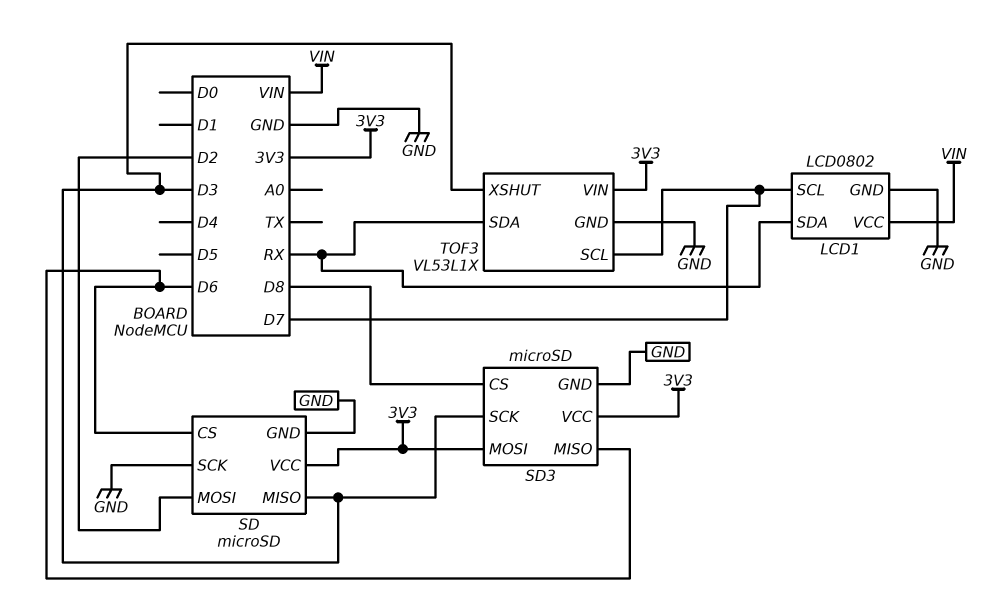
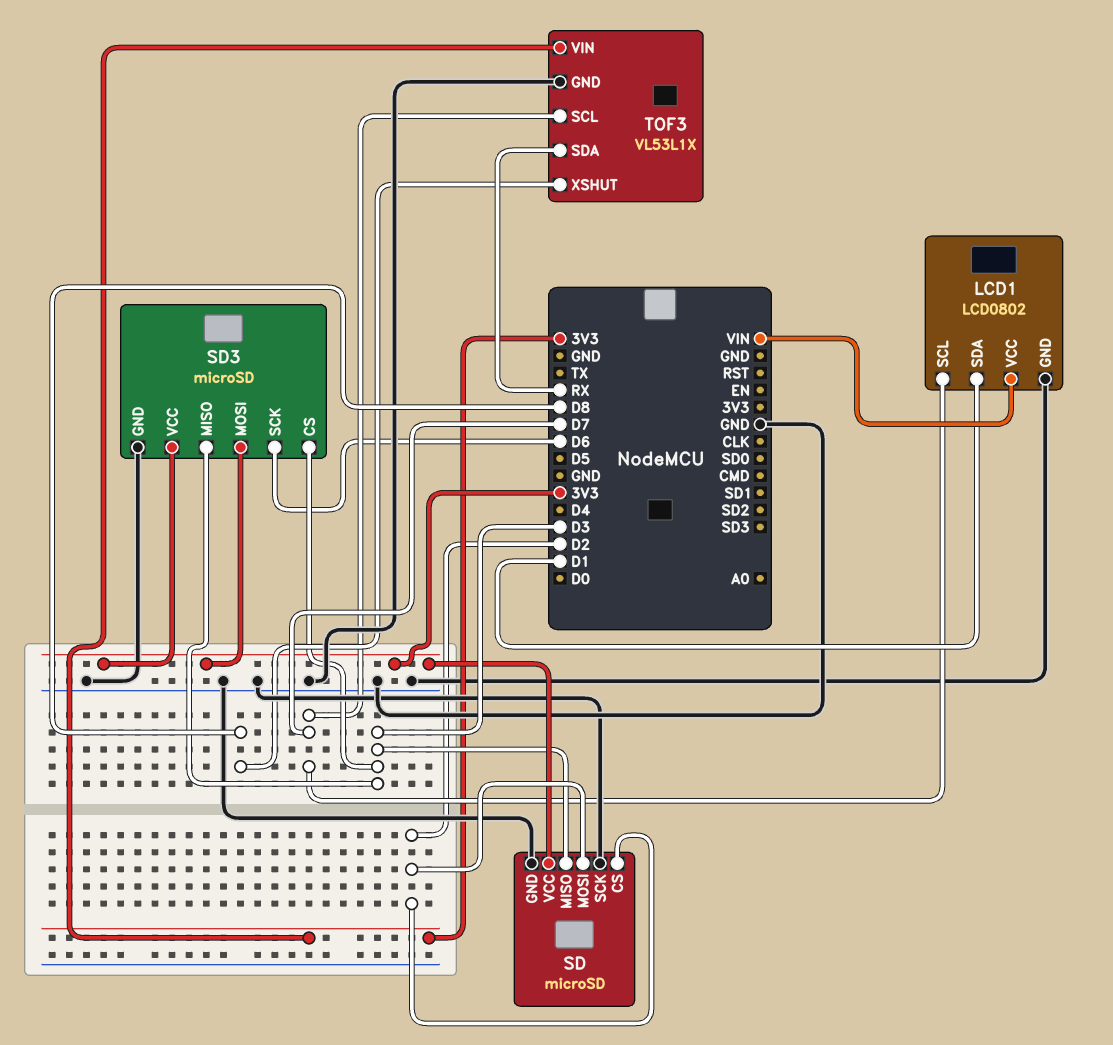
LCD1 pin SDA: RX -> D1
SD pin CS: D6 -> D2
SD3 pin CS: D8 -> D3
SD3 pin MISO: D6 -> D3
SD3 pin SCK: D3 -> D6
TOF3 pin XSHUT: D3 -> D8

